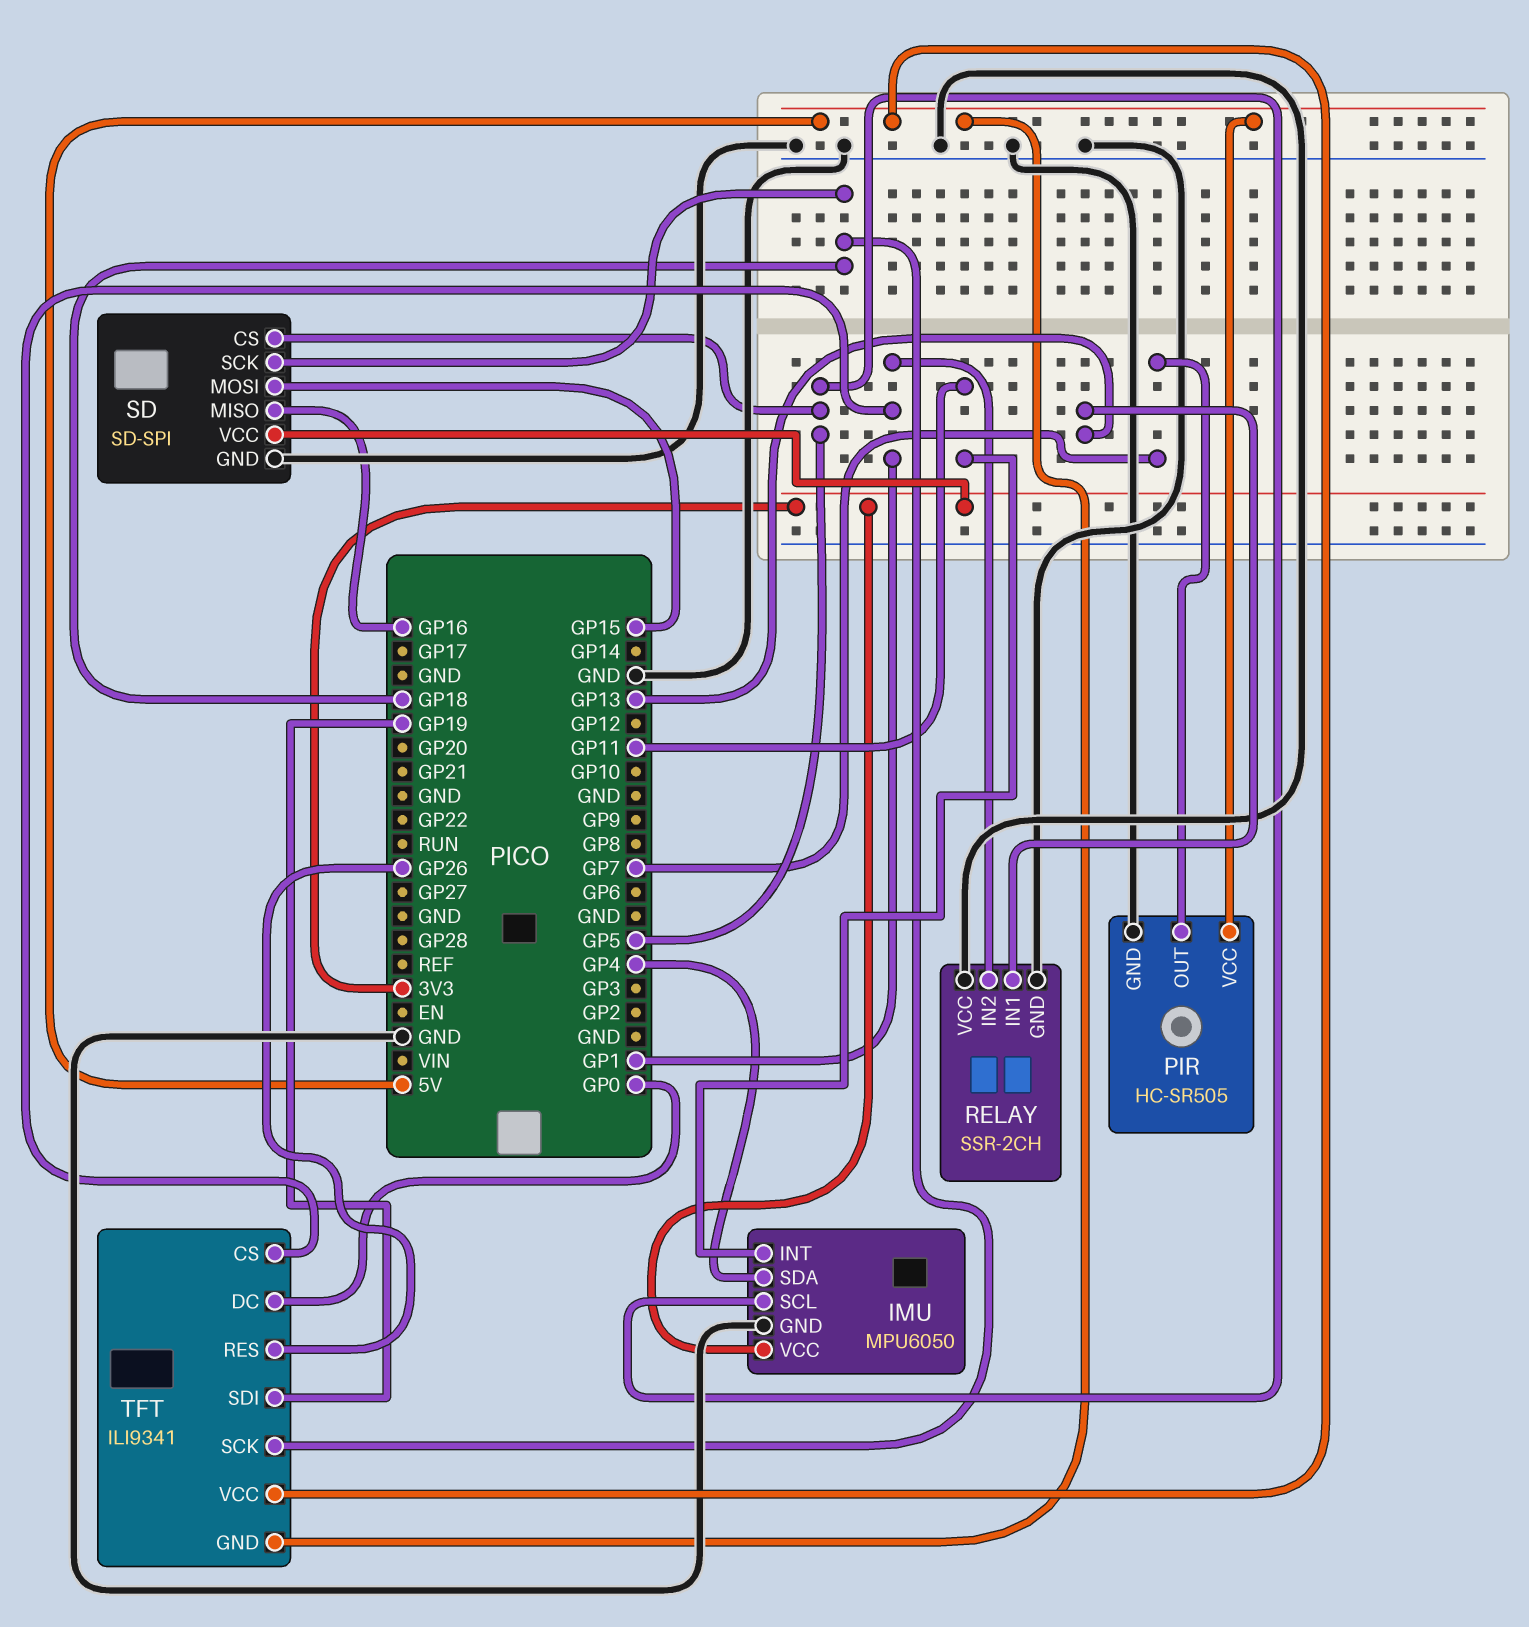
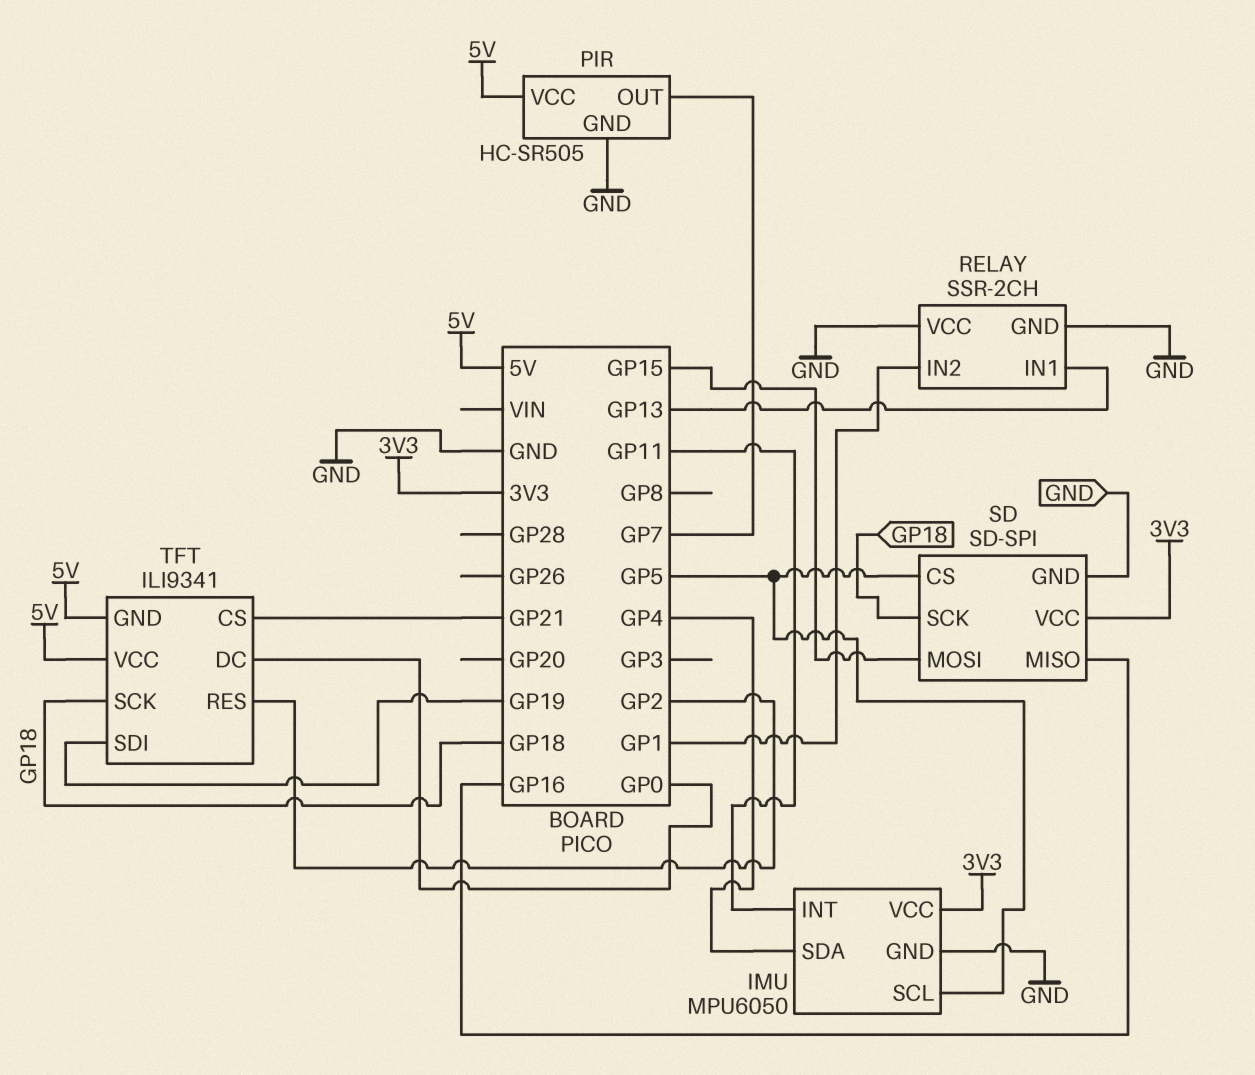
TFT pin CS: GP1 -> GP21
TFT pin RES: GP26 -> GP2

